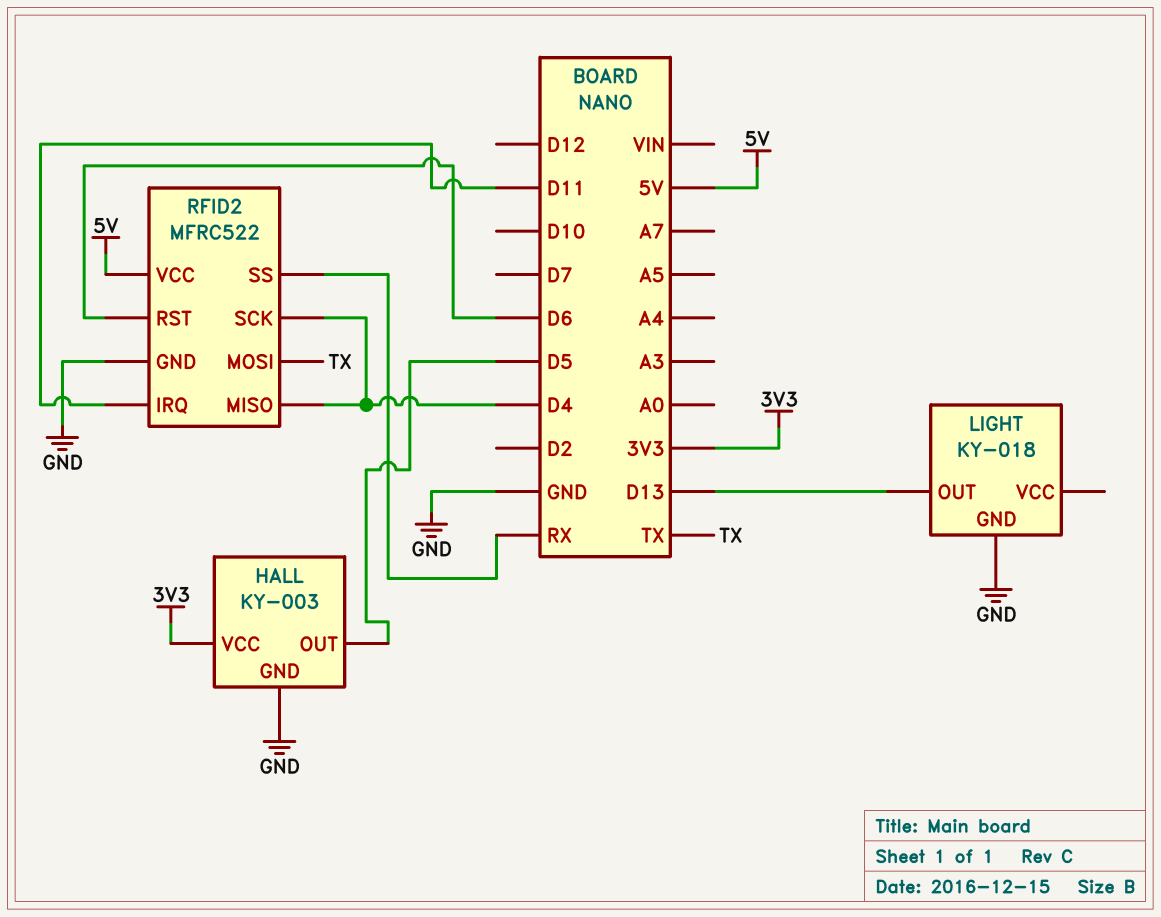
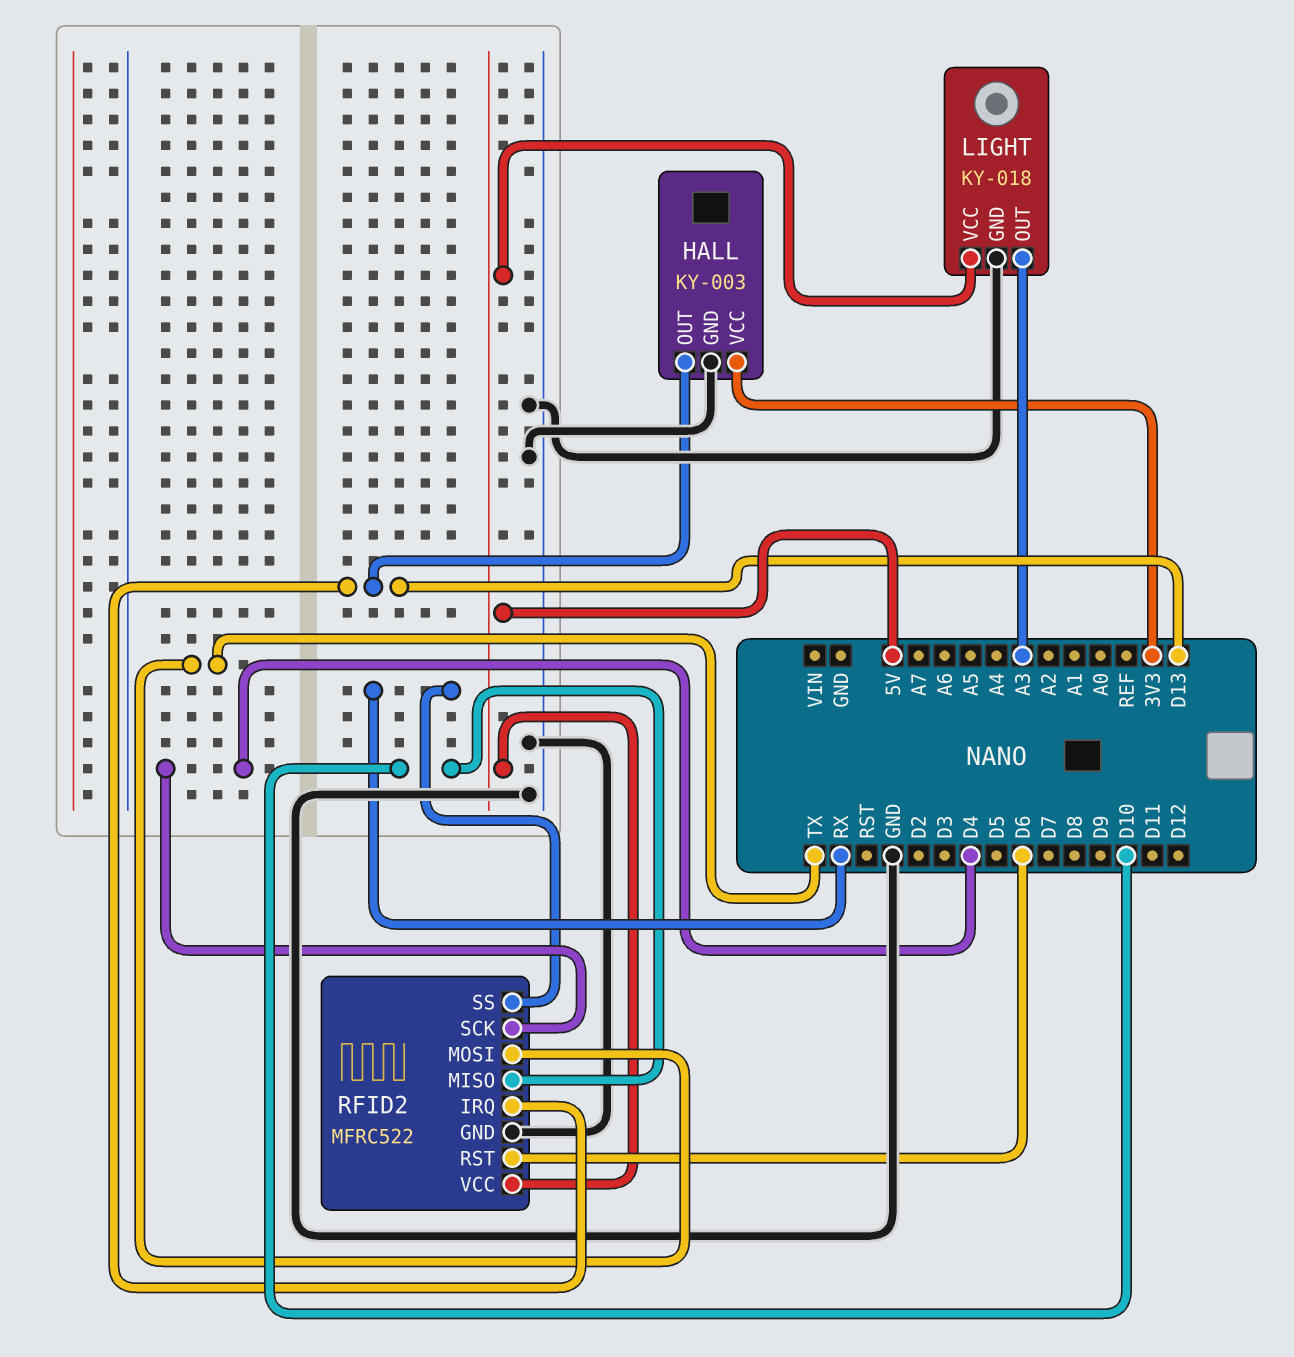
HALL pin OUT: D5 -> D13
LIGHT pin OUT: D13 -> A3
LIGHT pin VCC: none -> 5V
RFID2 pin IRQ: D11 -> D13
RFID2 pin MISO: D4 -> D10

